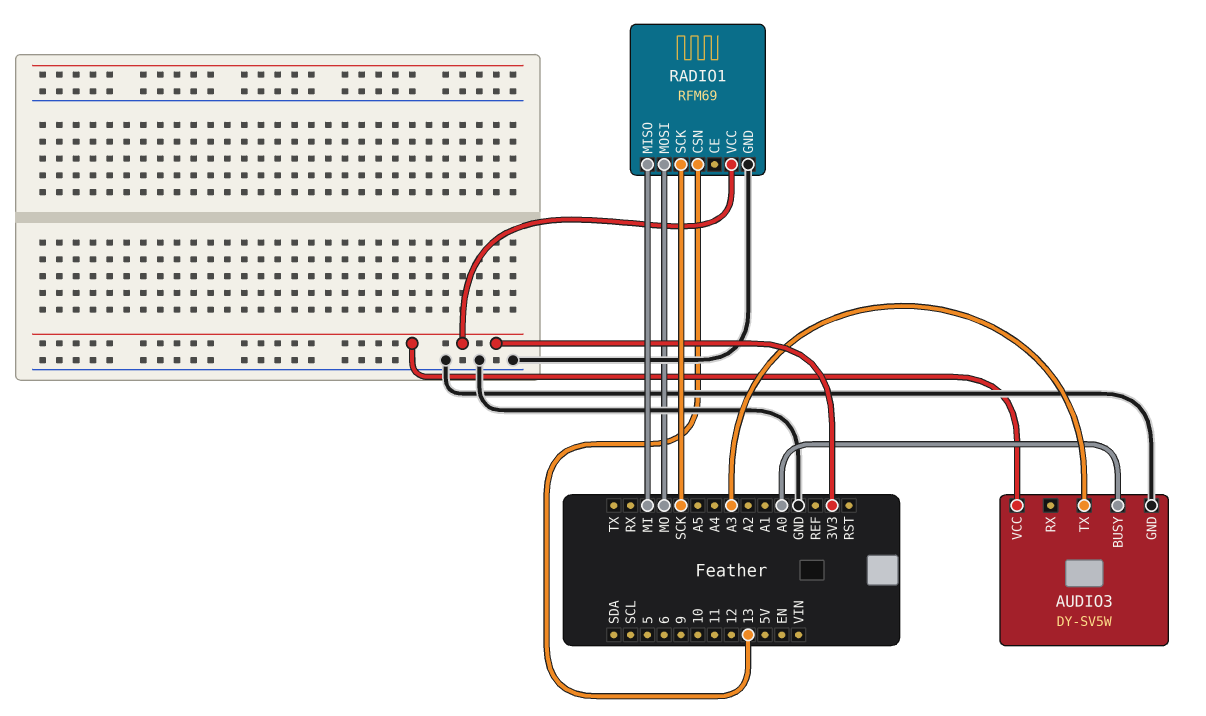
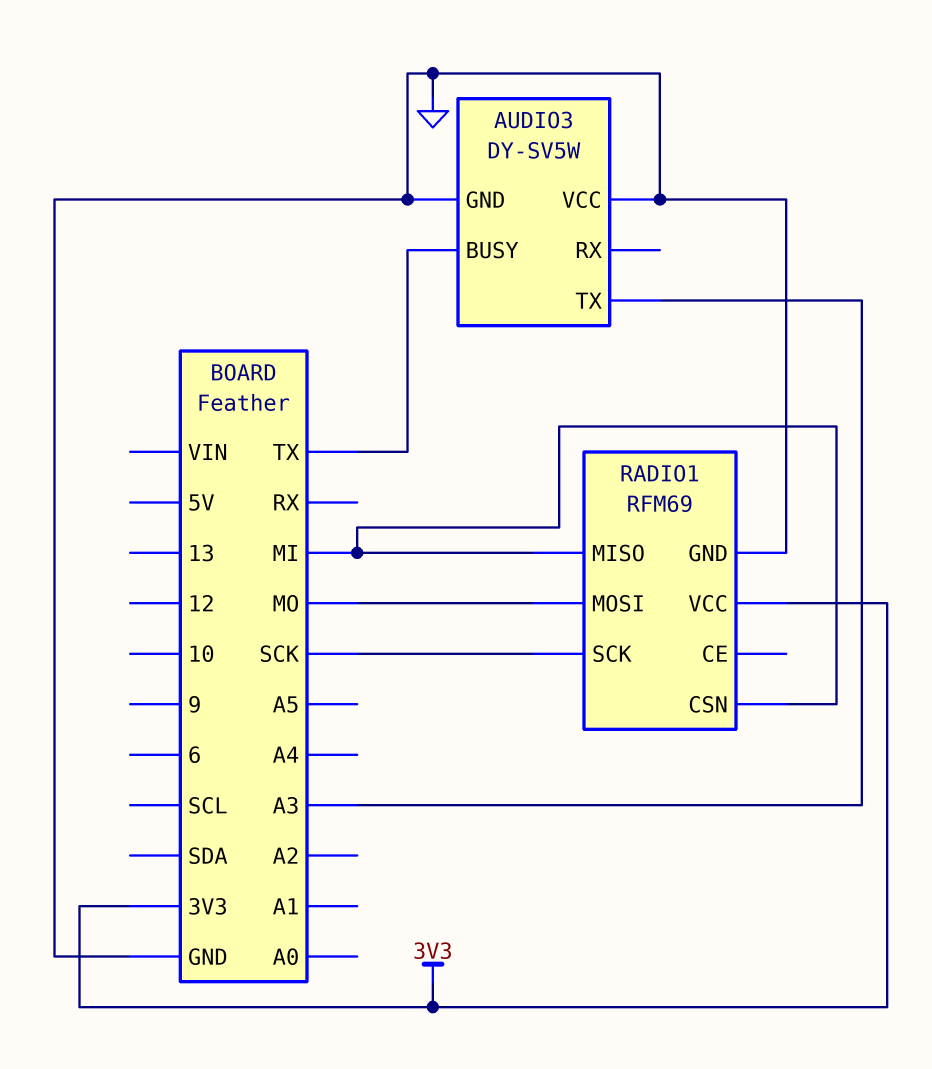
AUDIO3 pin BUSY: A0 -> TX
AUDIO3 pin VCC: 3V3 -> GND
RADIO1 pin CSN: 13 -> MI

